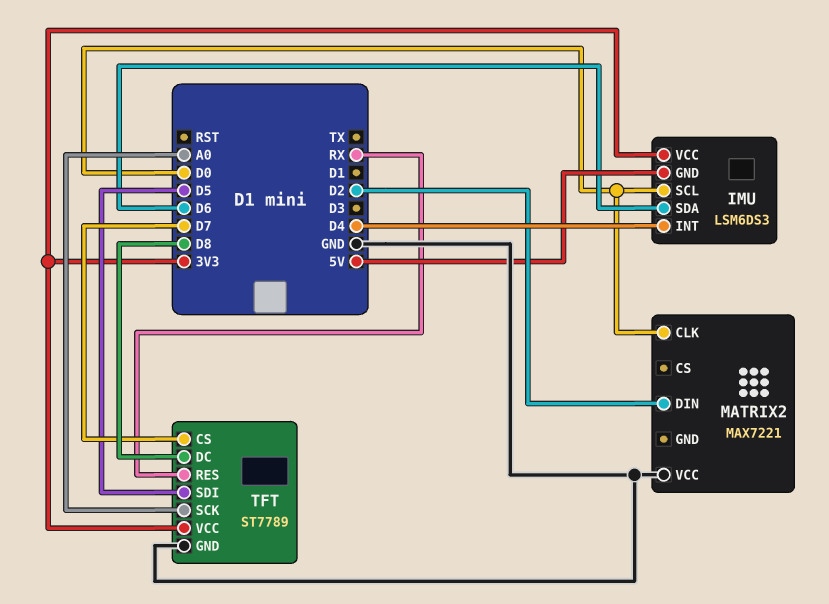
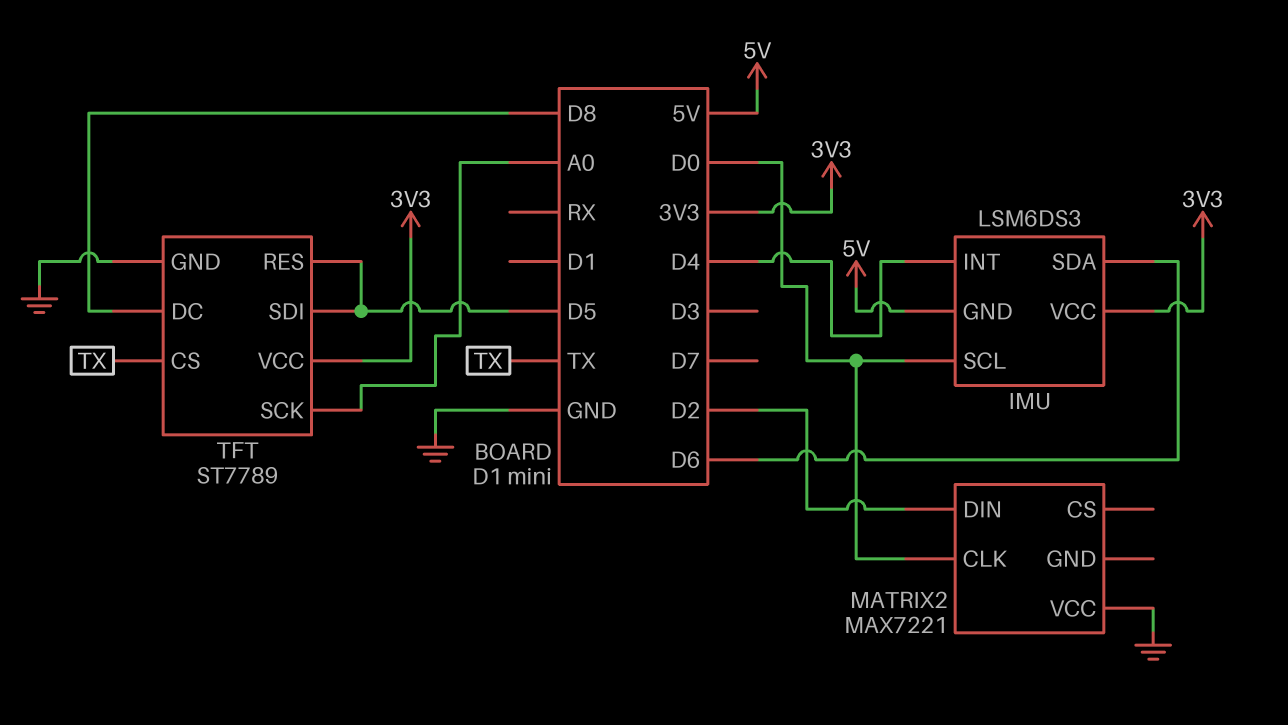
TFT pin CS: D7 -> TX
TFT pin RES: RX -> D5

